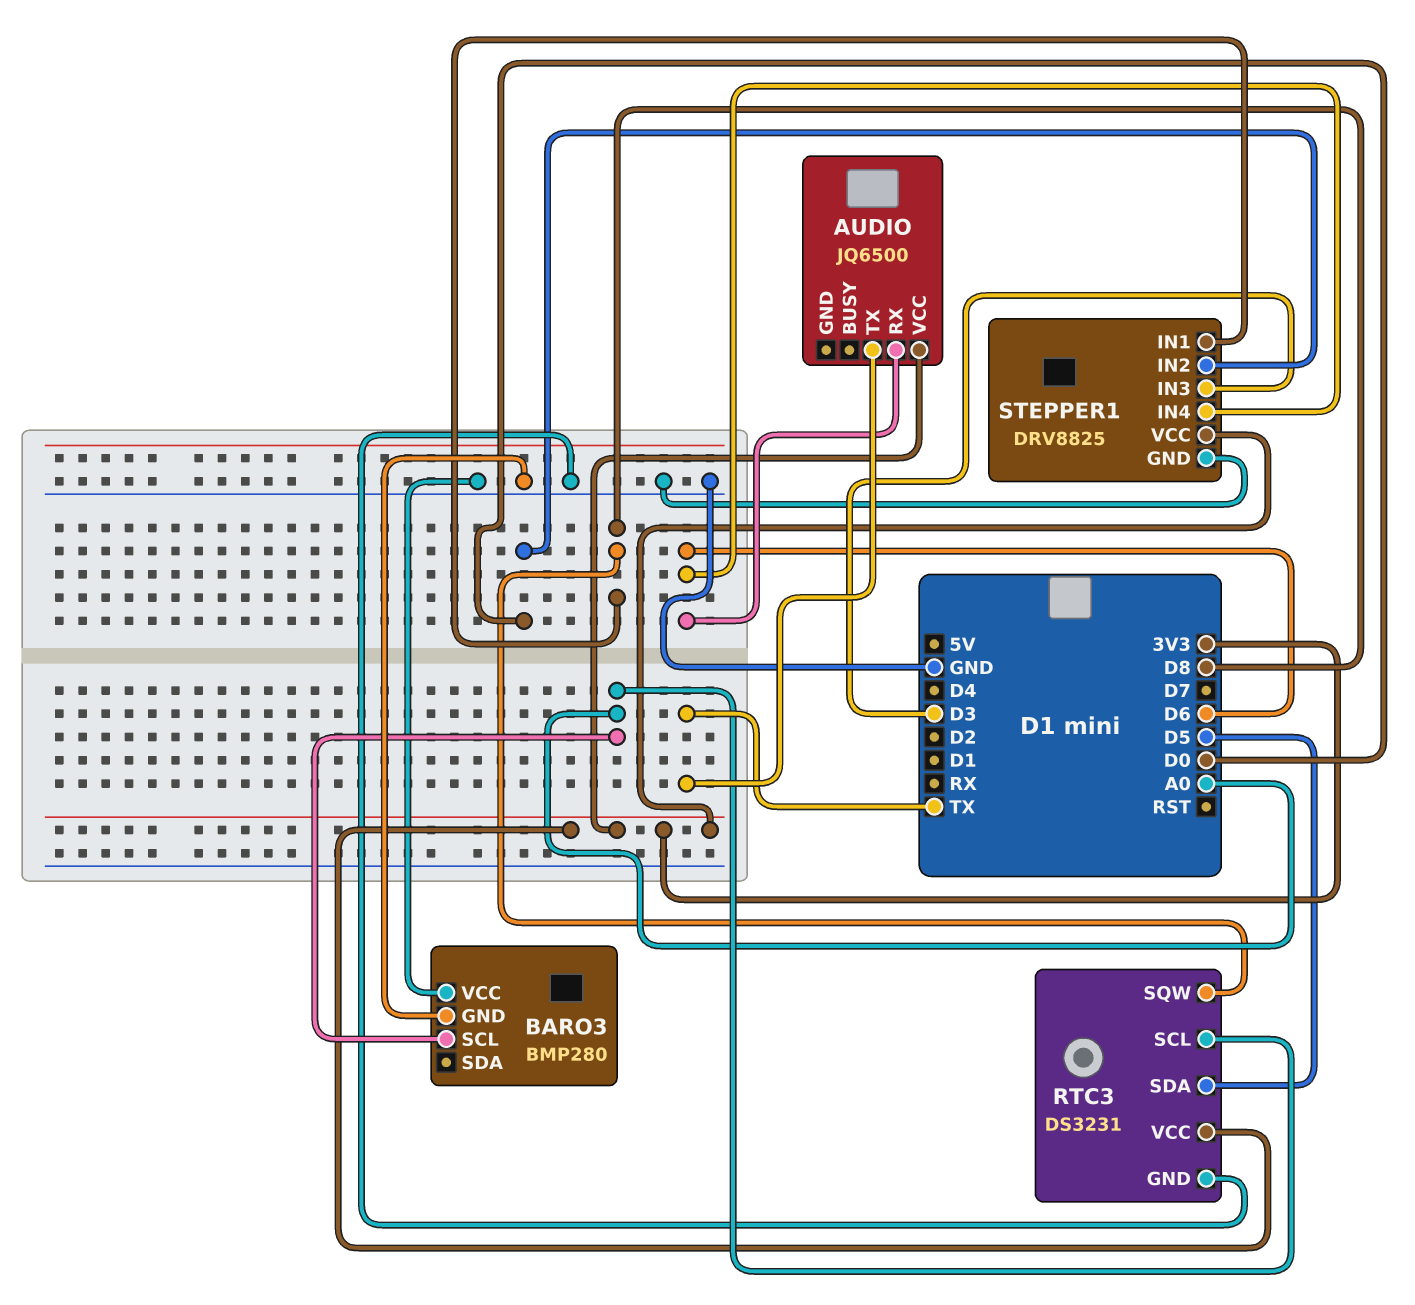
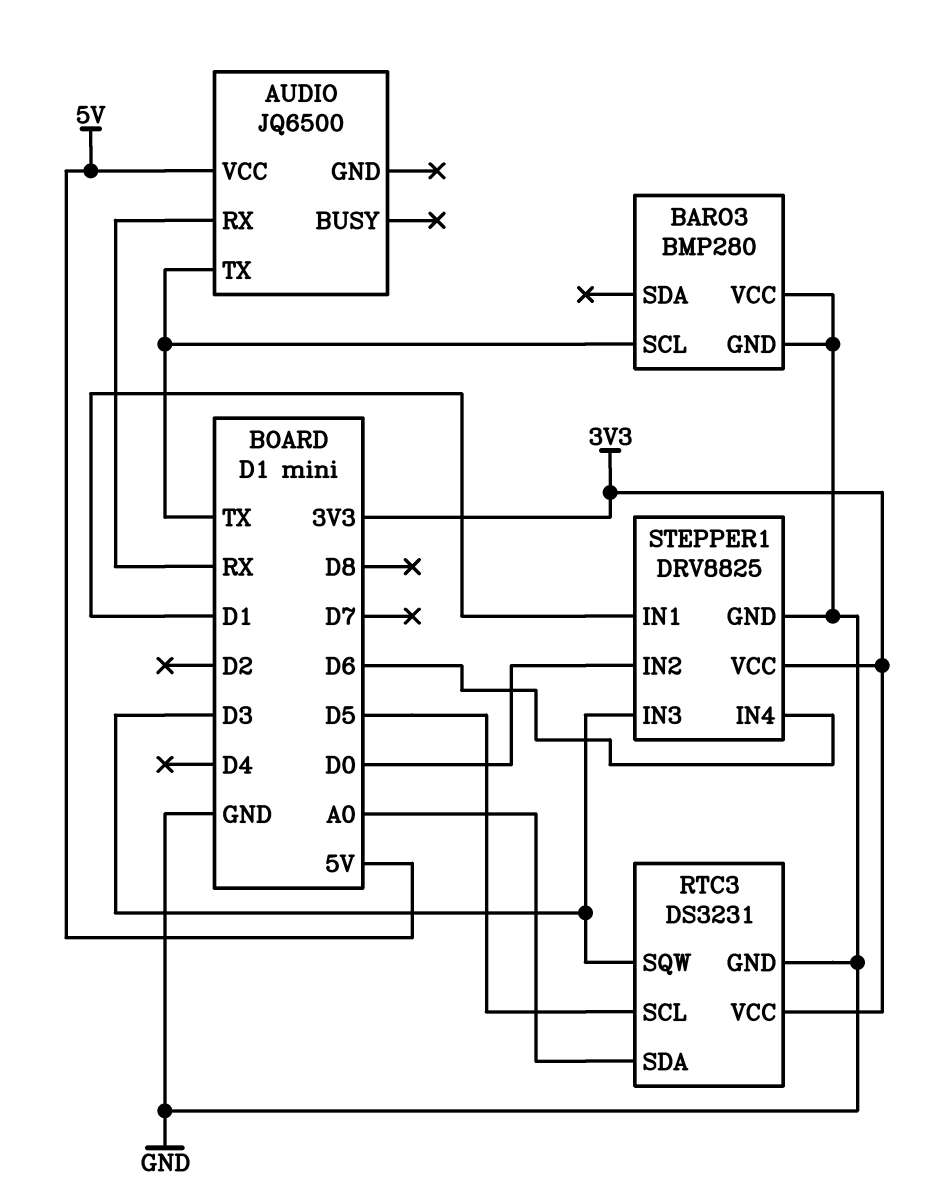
AUDIO pin RX: D6 -> RX
AUDIO pin VCC: 3V3 -> 5V
BARO3 pin SCL: A0 -> TX
RTC3 pin SCL: A0 -> D5
RTC3 pin SDA: D5 -> A0
RTC3 pin SQW: D8 -> D3
STEPPER1 pin IN1: D8 -> D1

